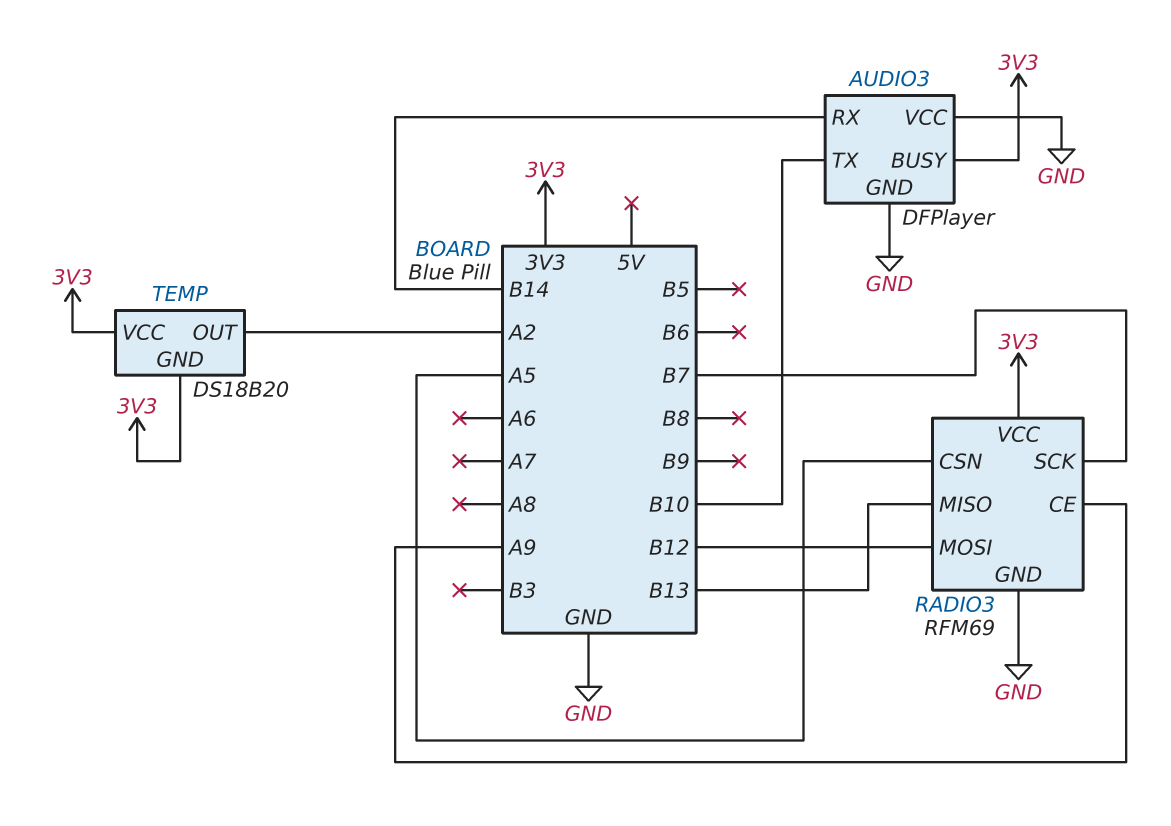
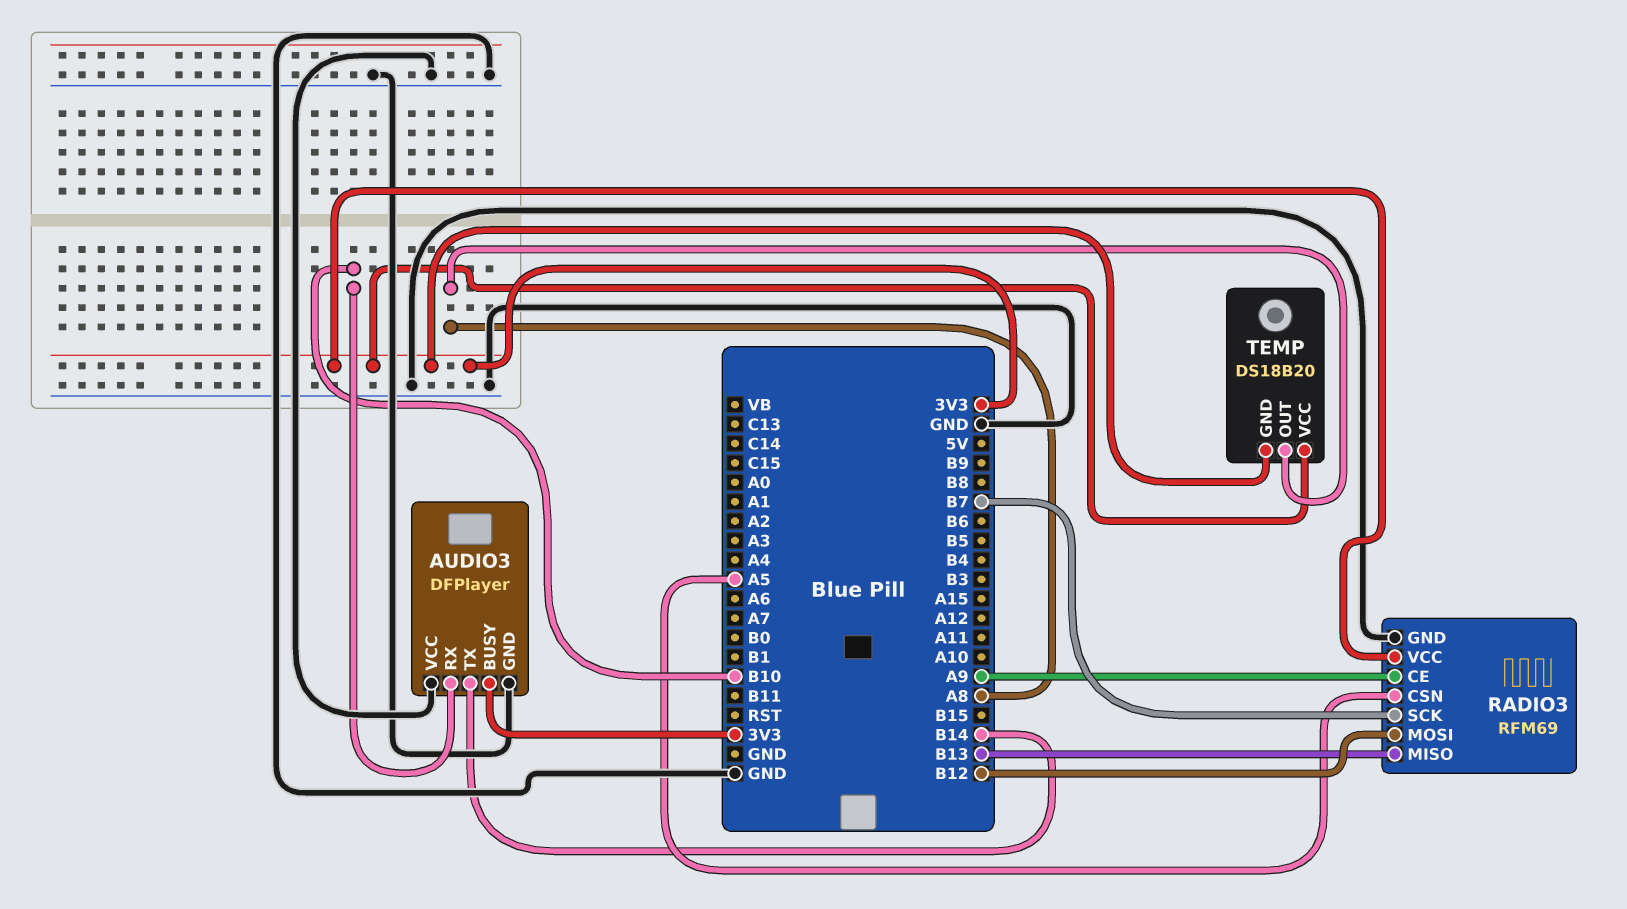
AUDIO3 pin RX: B14 -> B10
AUDIO3 pin TX: B10 -> B14
TEMP pin OUT: A2 -> A8

